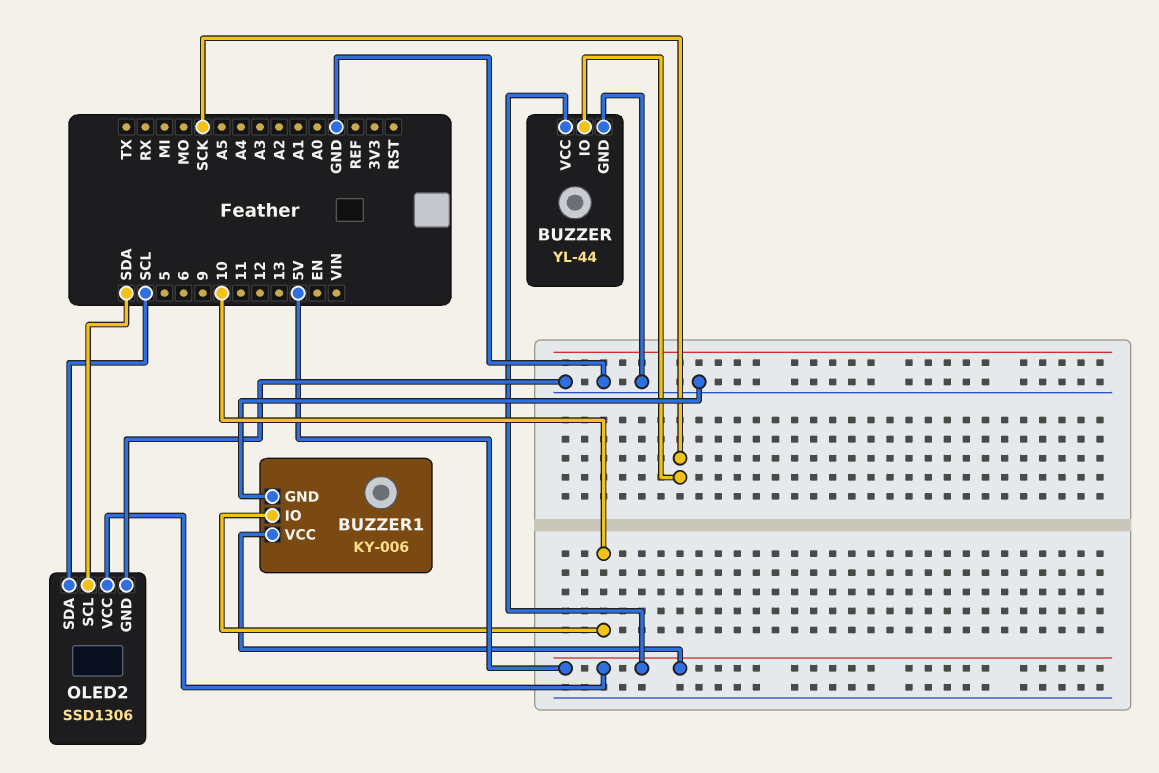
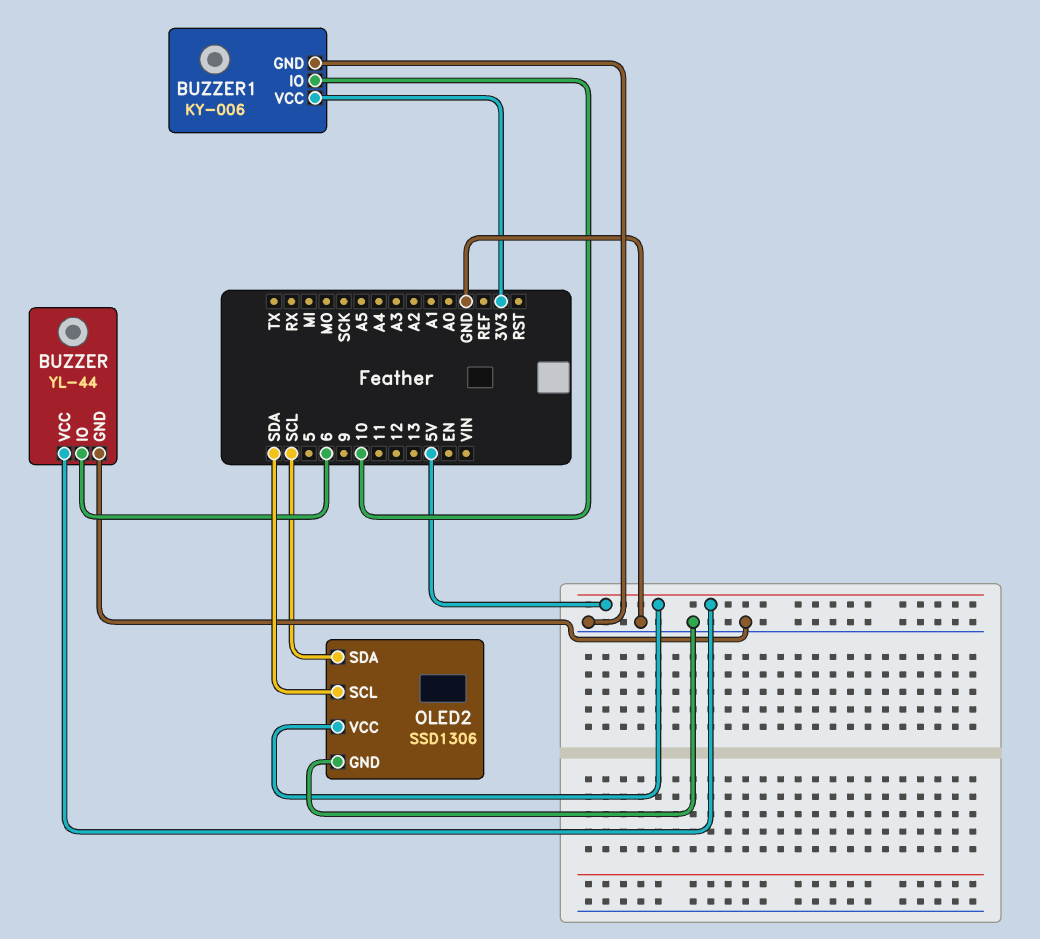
BUZZER pin IO: SCK -> 6
BUZZER1 pin VCC: 5V -> 3V3

